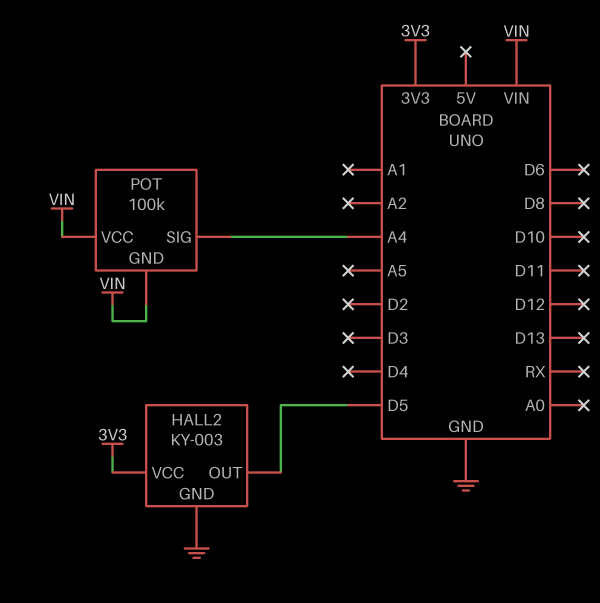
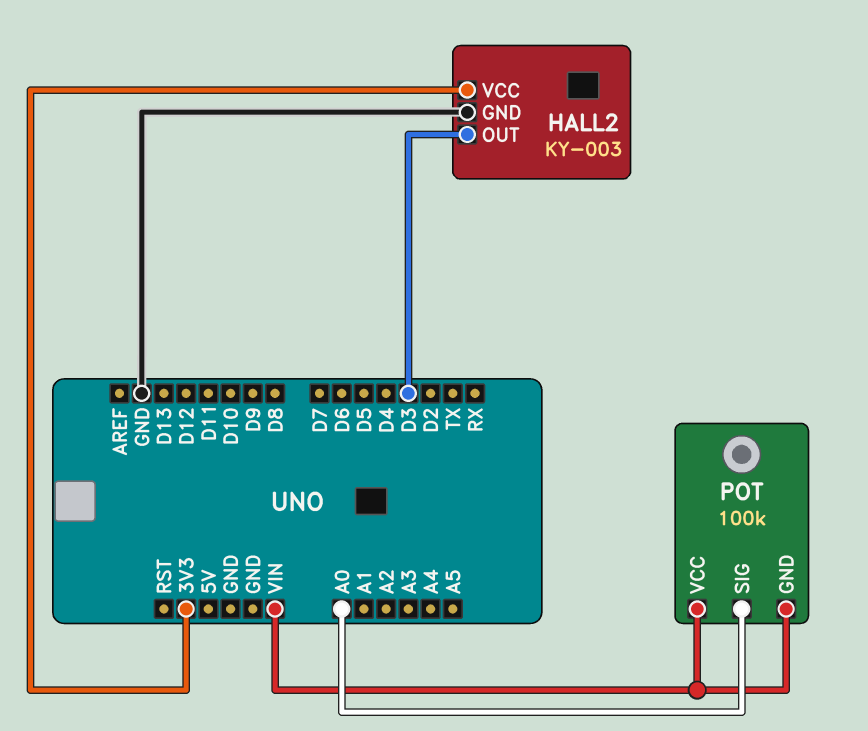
HALL2 pin OUT: D5 -> D3
POT pin SIG: A4 -> A0

